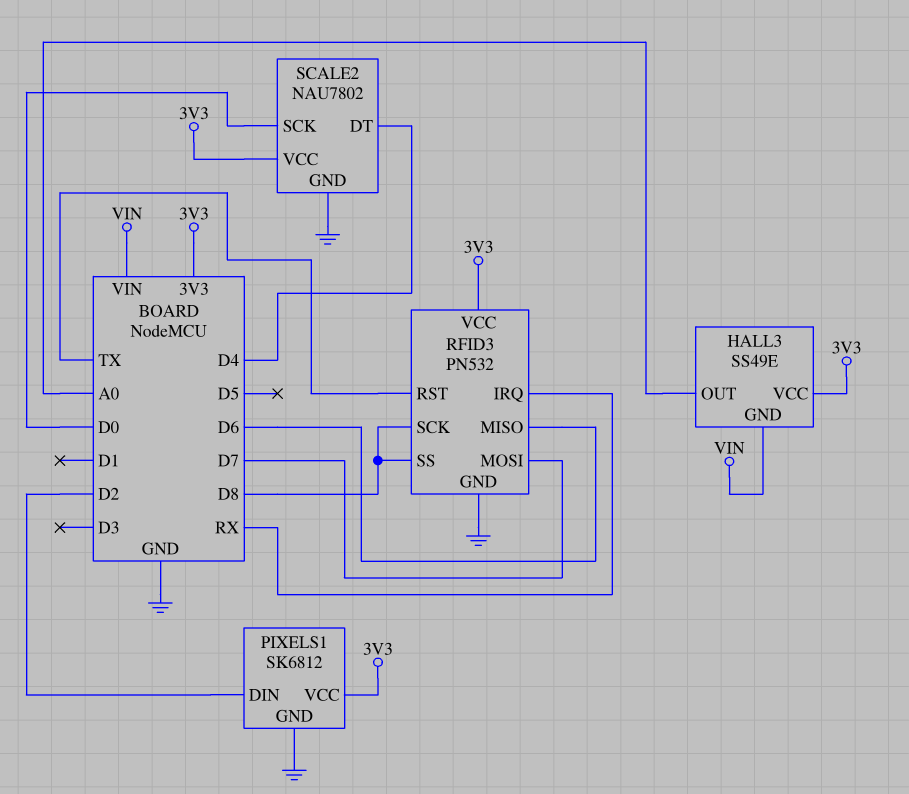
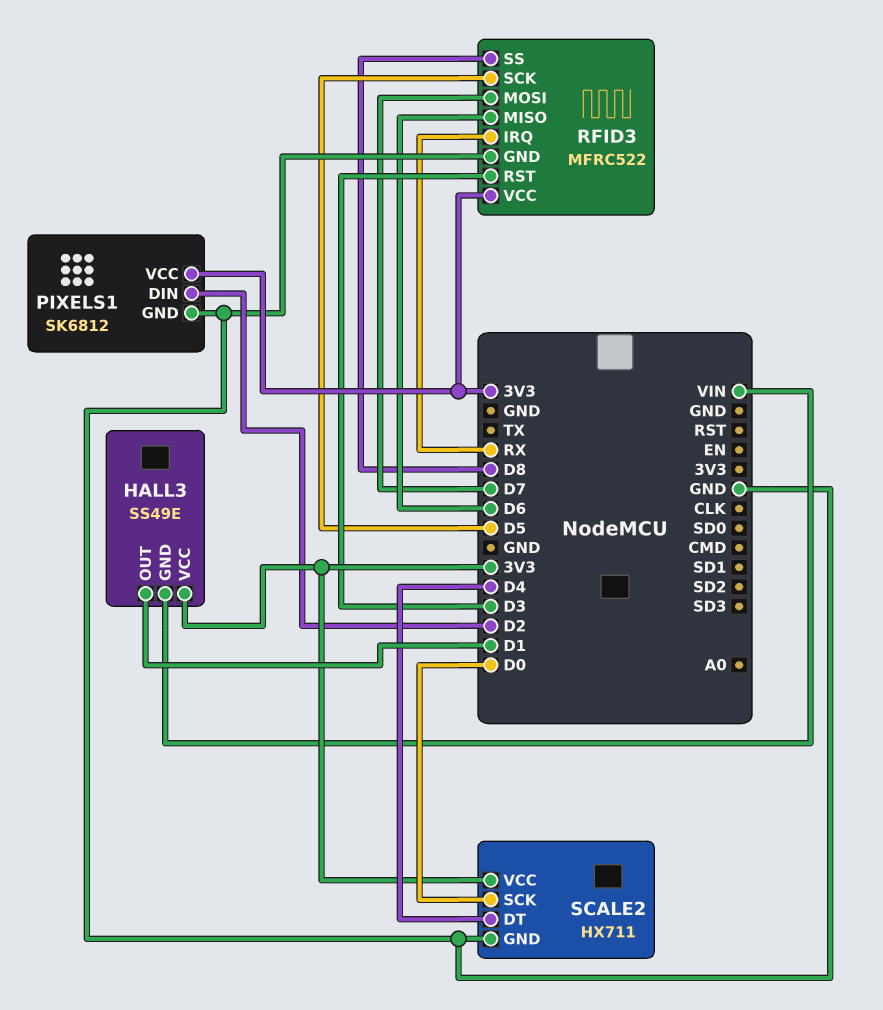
HALL3 pin OUT: A0 -> D1
RFID3: PN532 -> MFRC522
RFID3 pin RST: TX -> D3
RFID3 pin SCK: D8 -> D5
SCALE2: NAU7802 -> HX711

